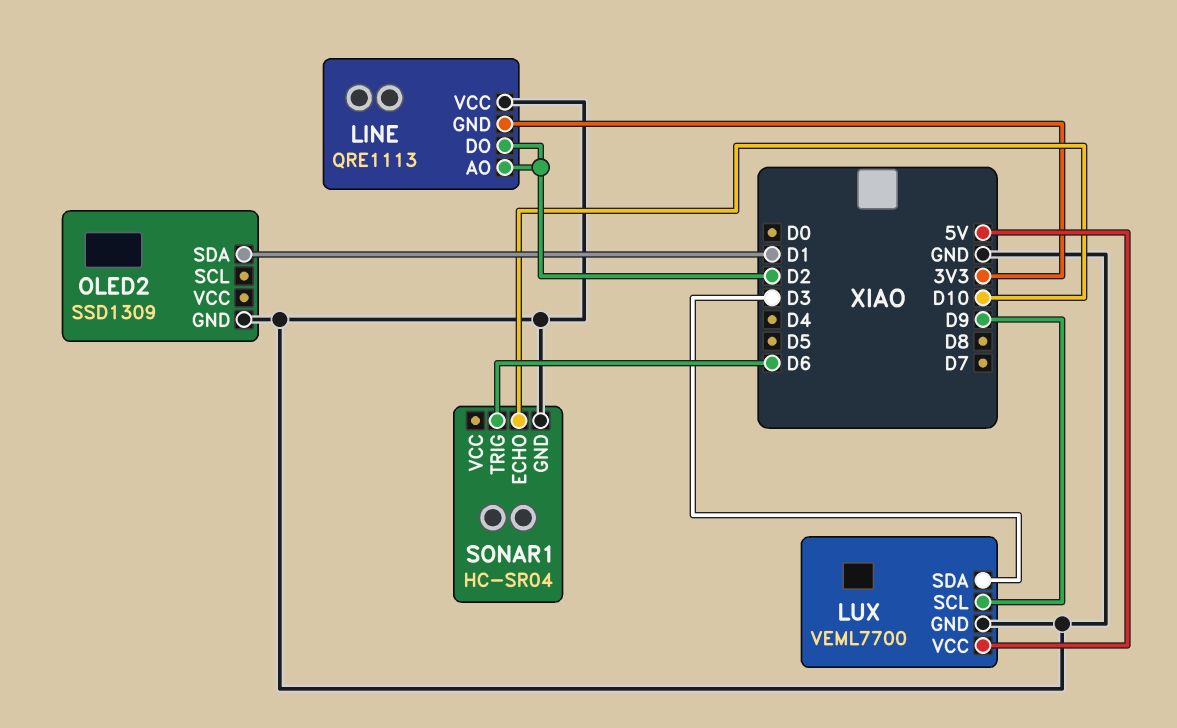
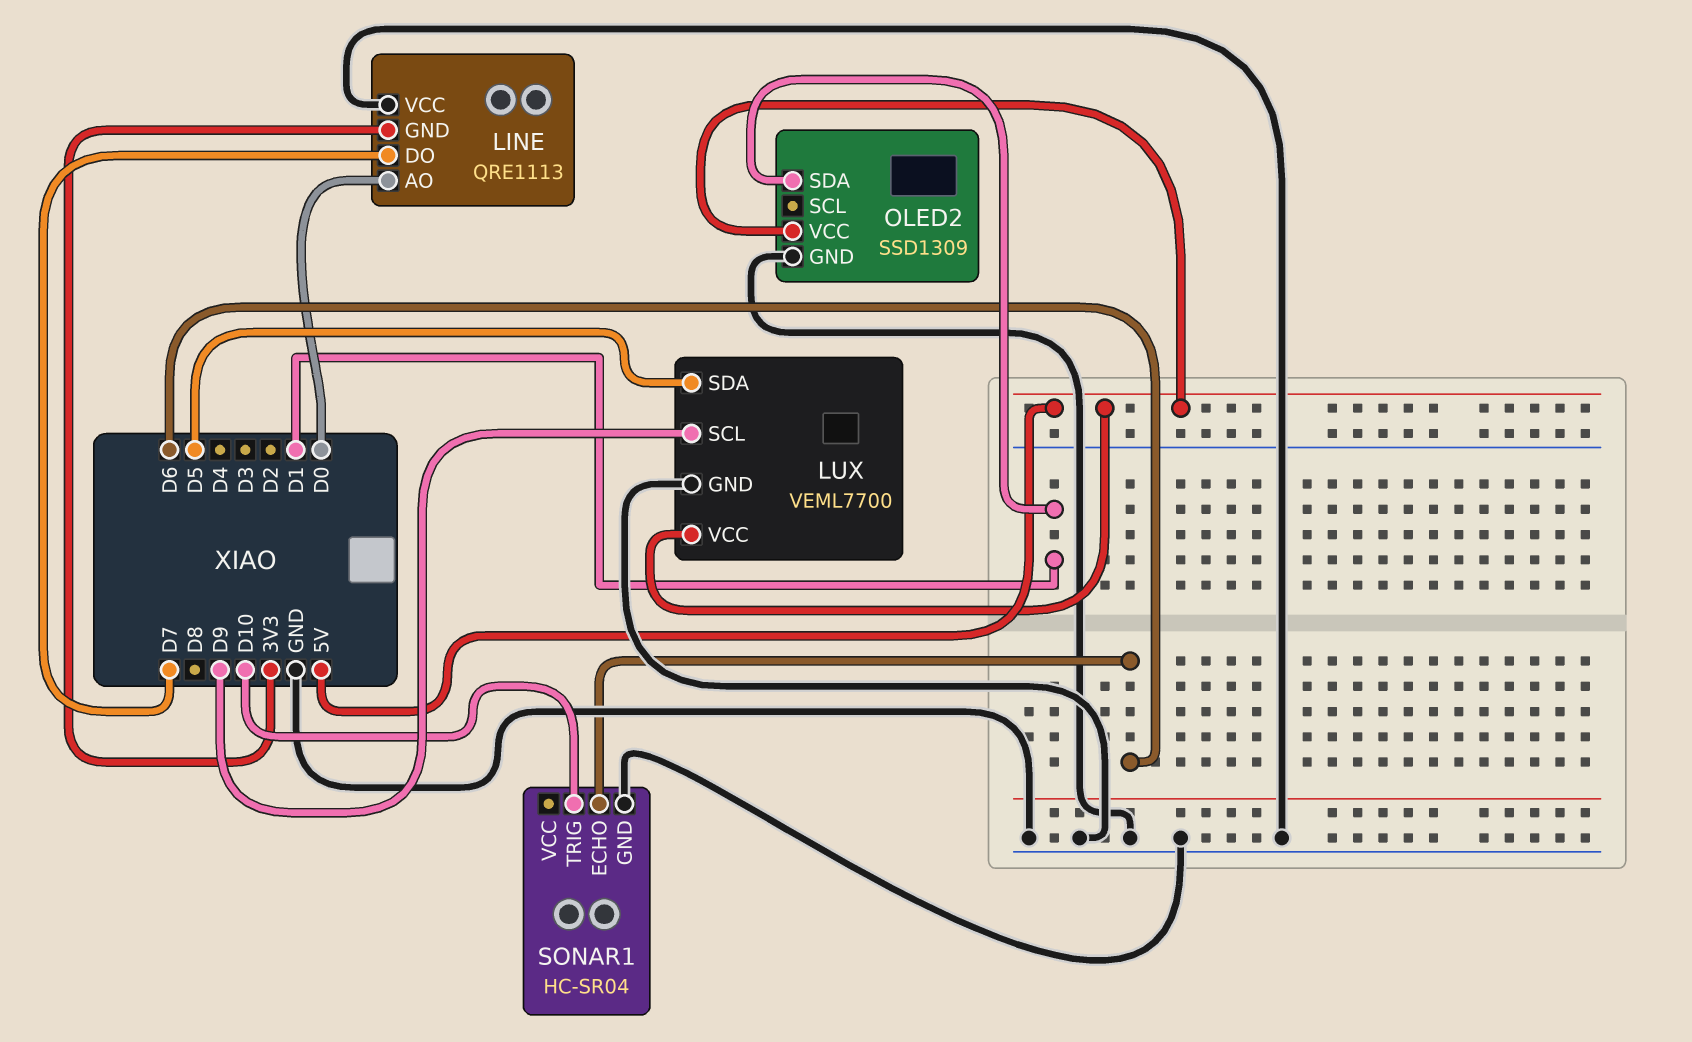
LINE pin AO: D2 -> D0
LINE pin DO: D2 -> D7
LUX pin SDA: D3 -> D5
OLED2 pin VCC: none -> 5V
SONAR1 pin ECHO: D10 -> D6
SONAR1 pin TRIG: D6 -> D10

